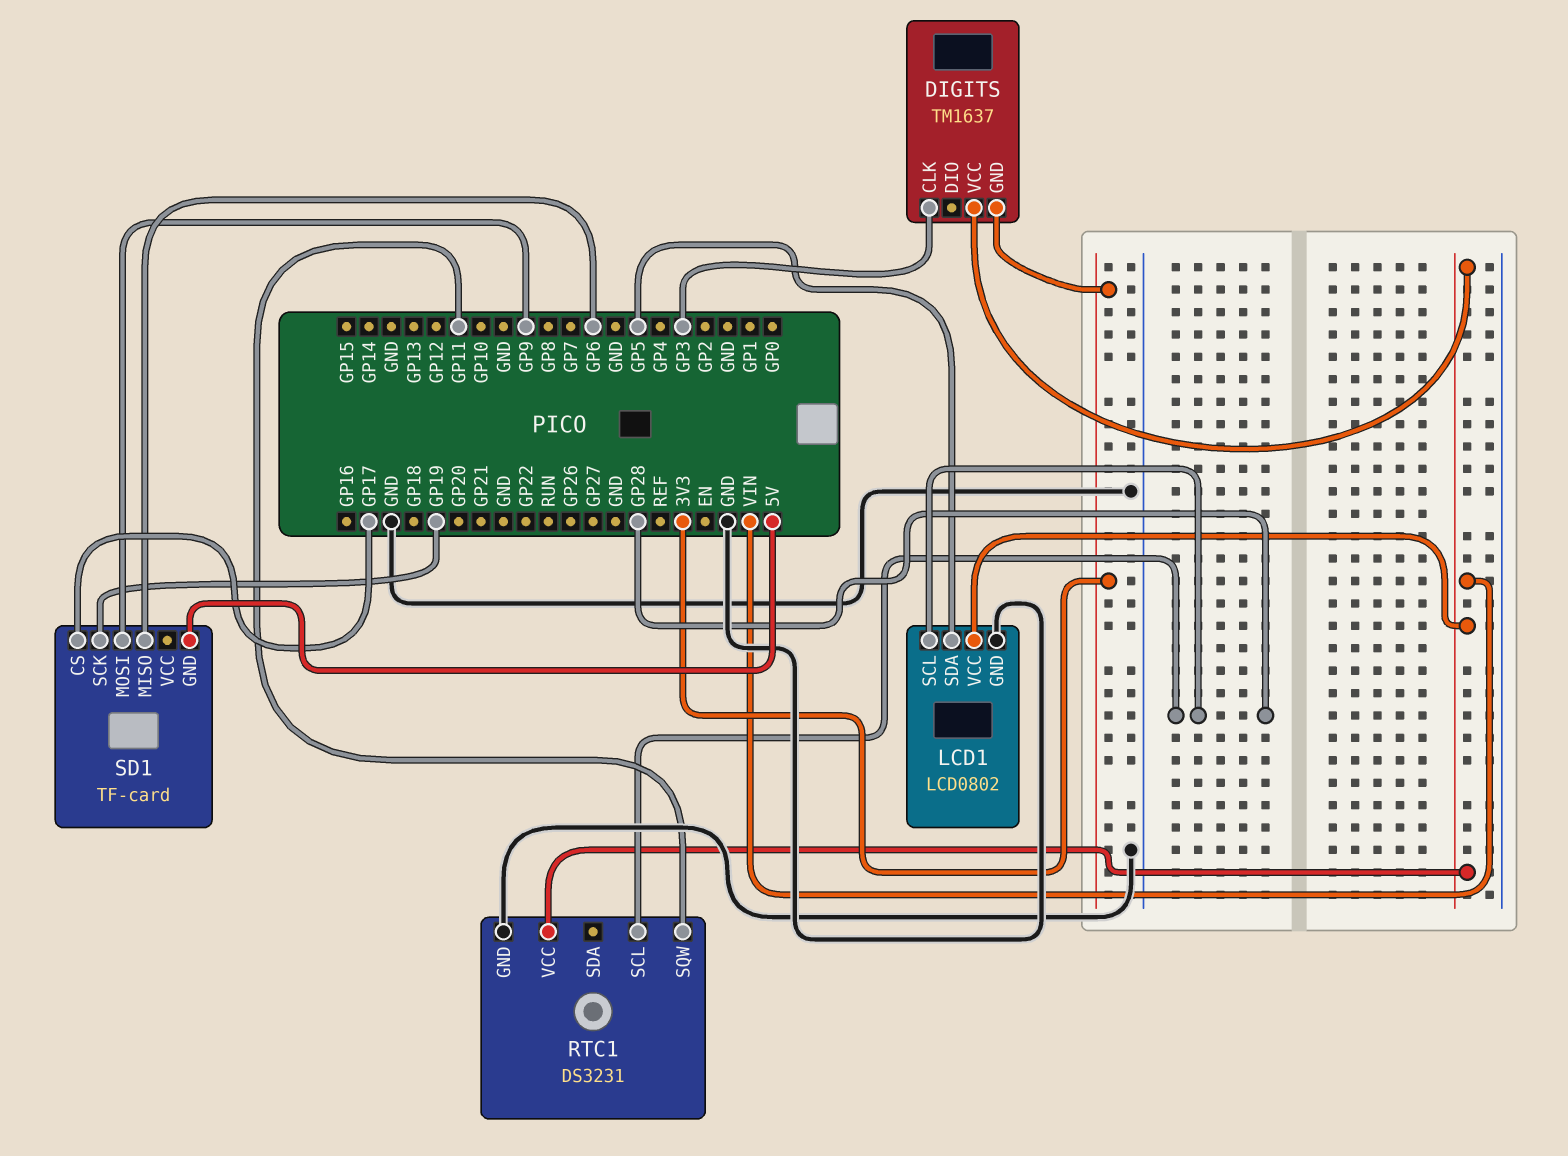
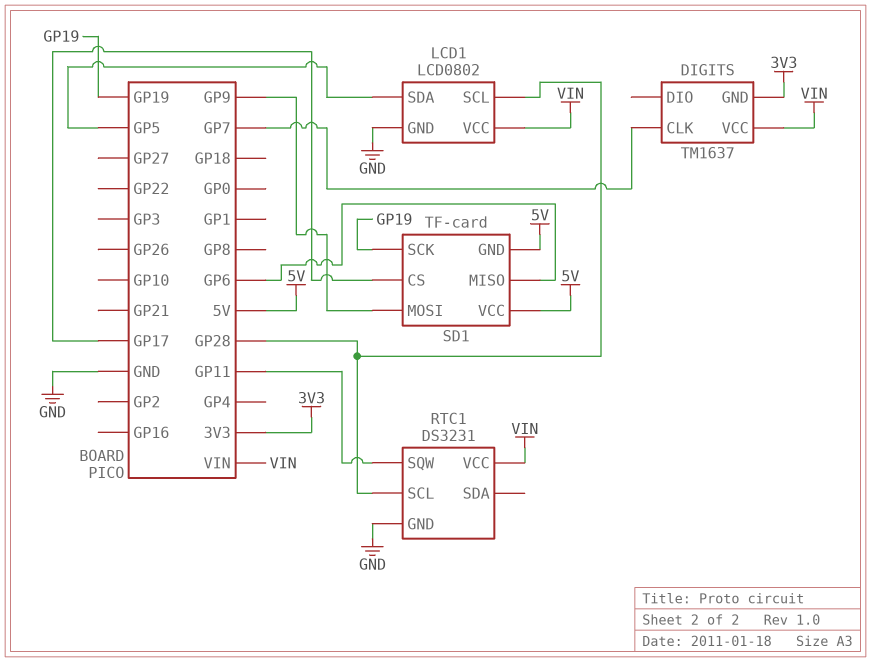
DIGITS pin CLK: GP3 -> GP7
SD1 pin VCC: none -> 5V

